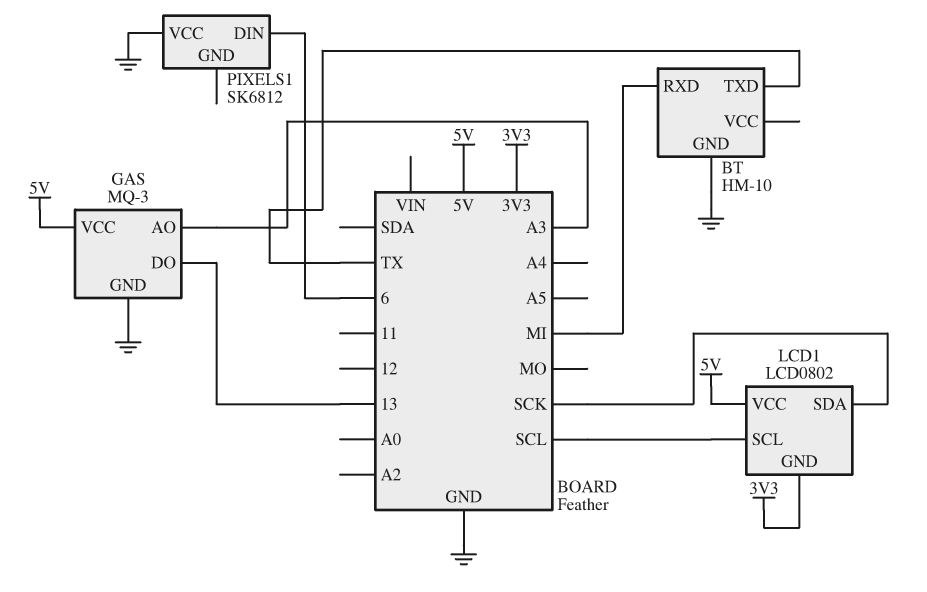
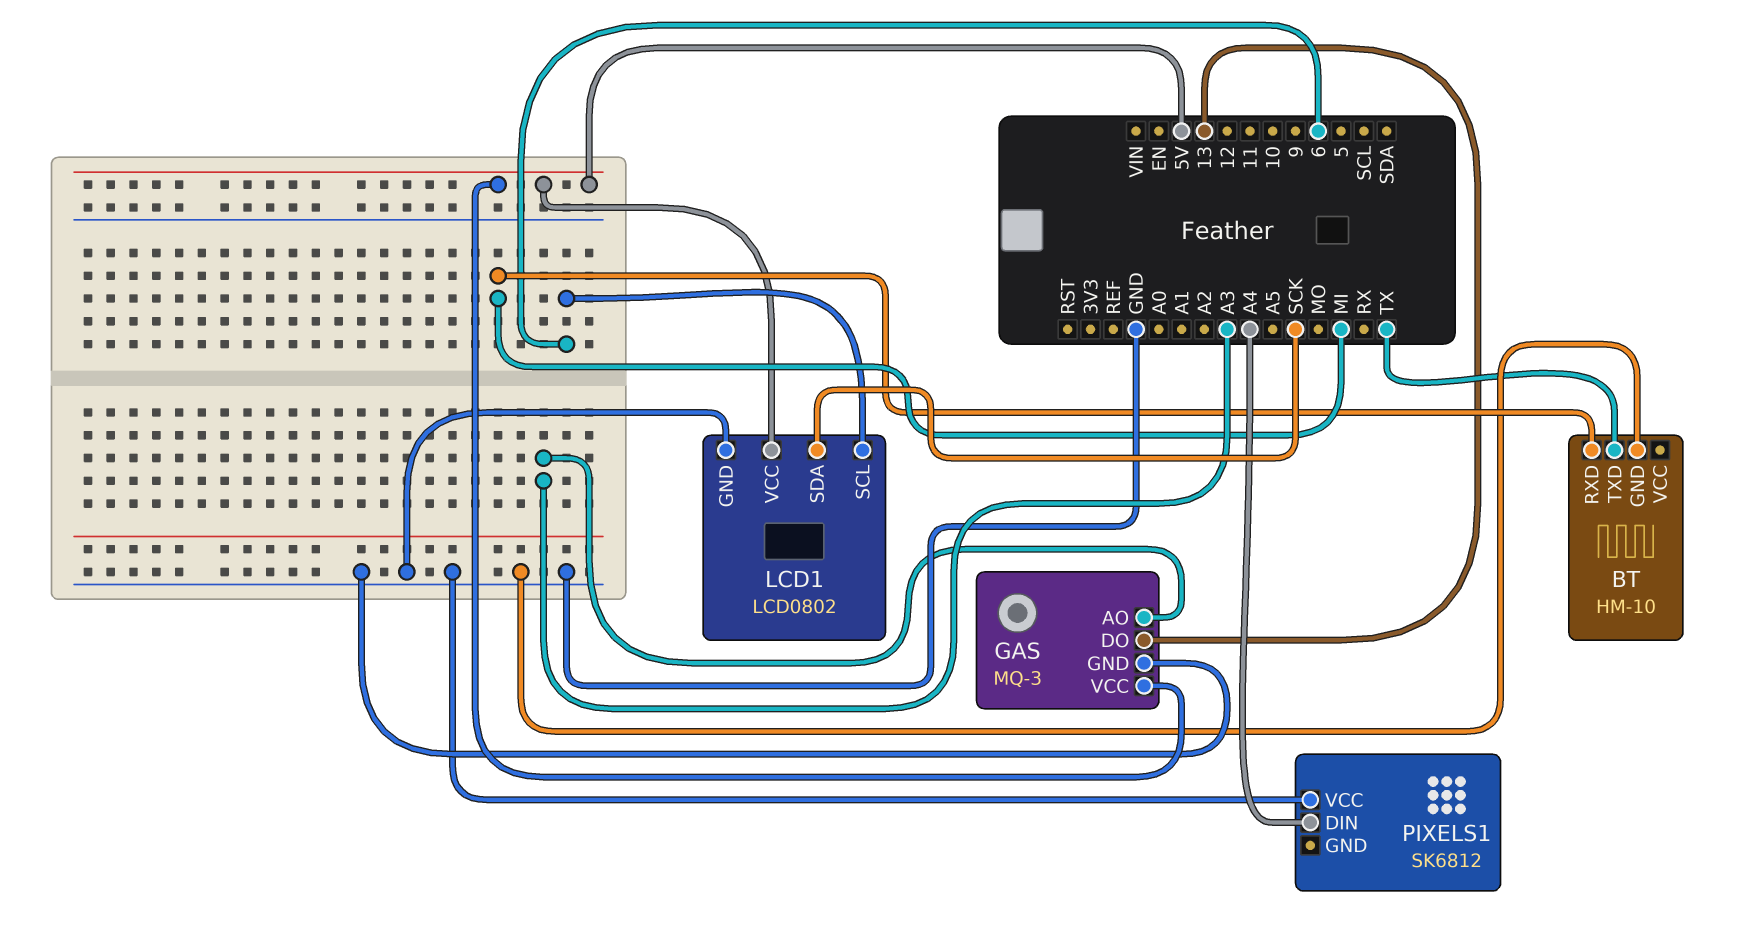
LCD1 pin GND: 3V3 -> GND
LCD1 pin SCL: SCL -> 6
PIXELS1 pin DIN: 6 -> A4

